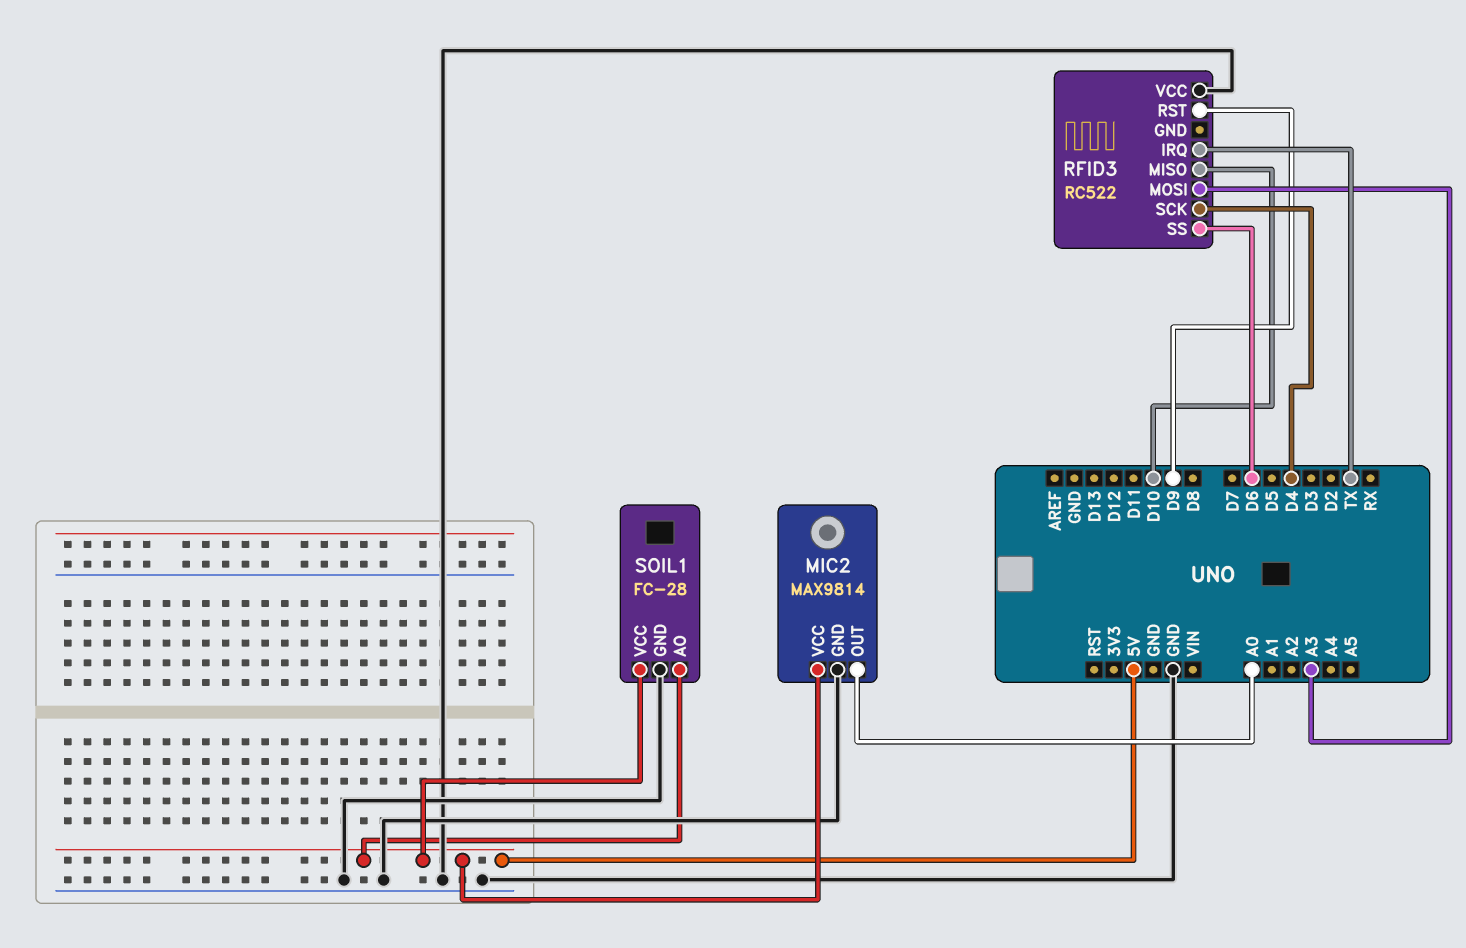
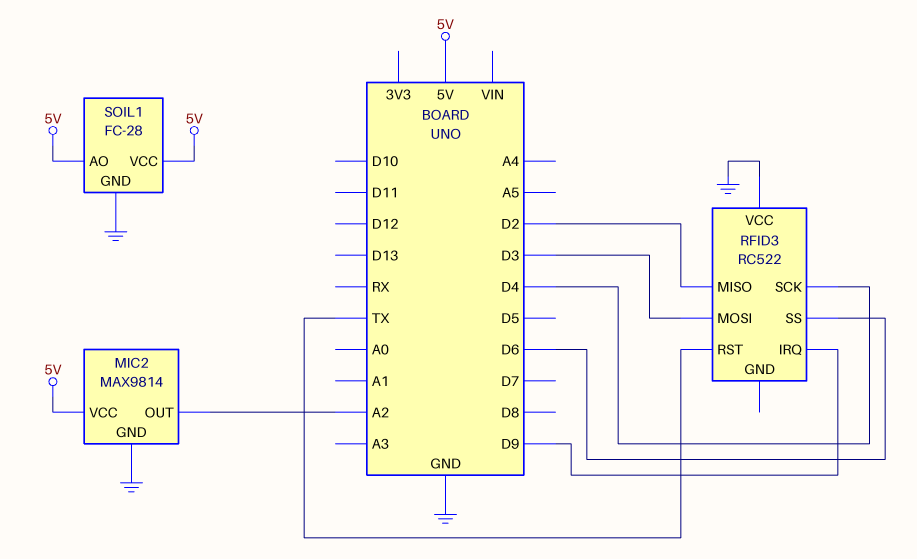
MIC2 pin OUT: A0 -> A2
RFID3 pin IRQ: TX -> D9
RFID3 pin MISO: D10 -> D2
RFID3 pin MOSI: A3 -> D3
RFID3 pin RST: D9 -> TX

